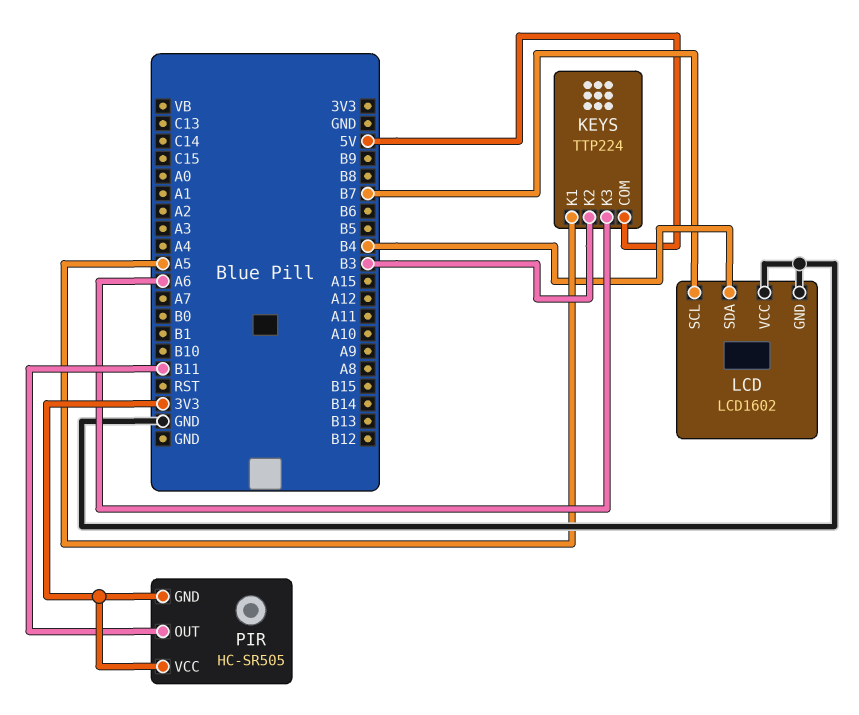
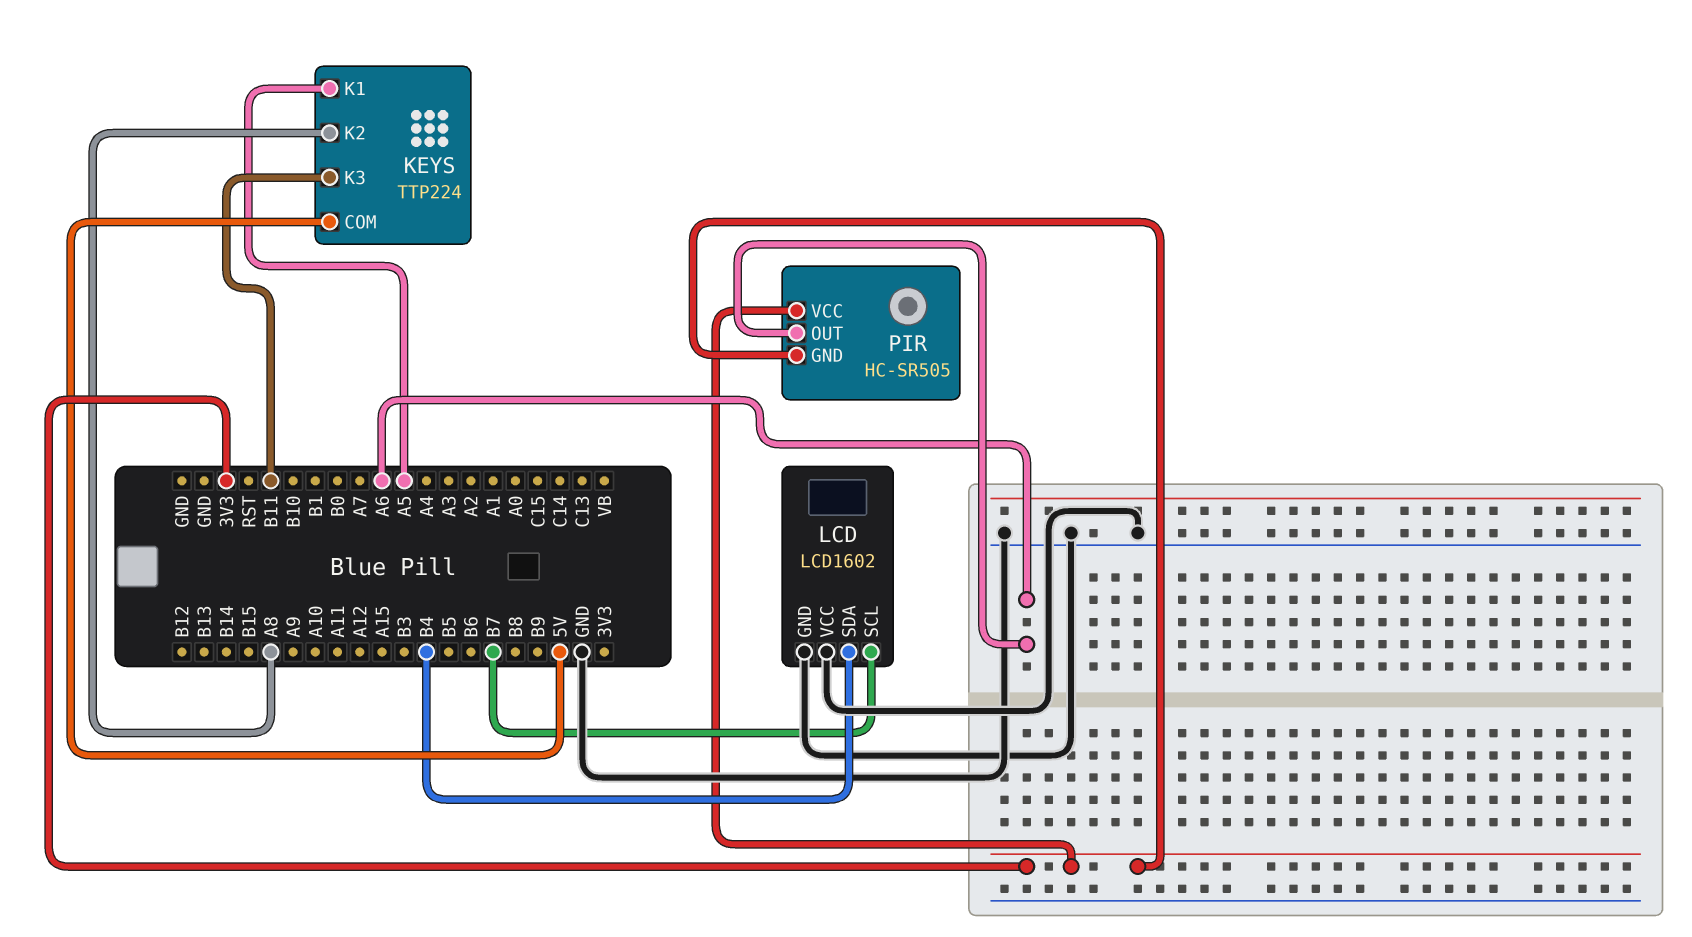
KEYS pin K2: B3 -> A8
KEYS pin K3: A6 -> B11
PIR pin OUT: B11 -> A6

